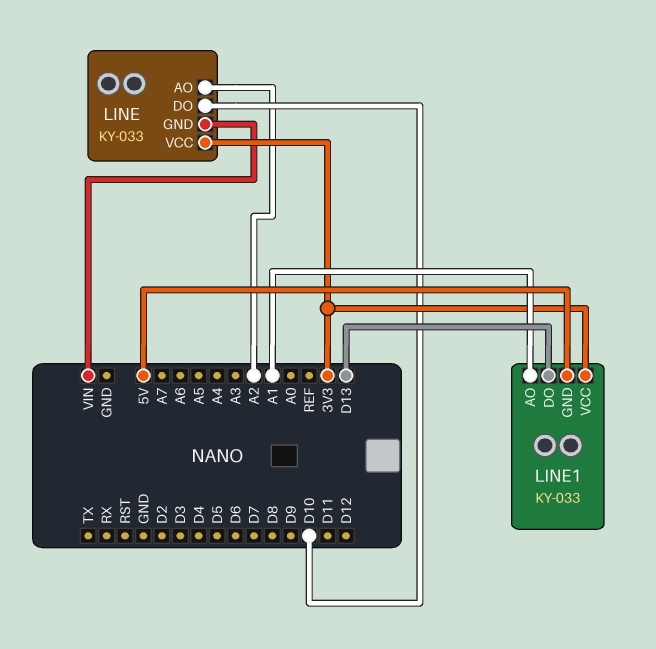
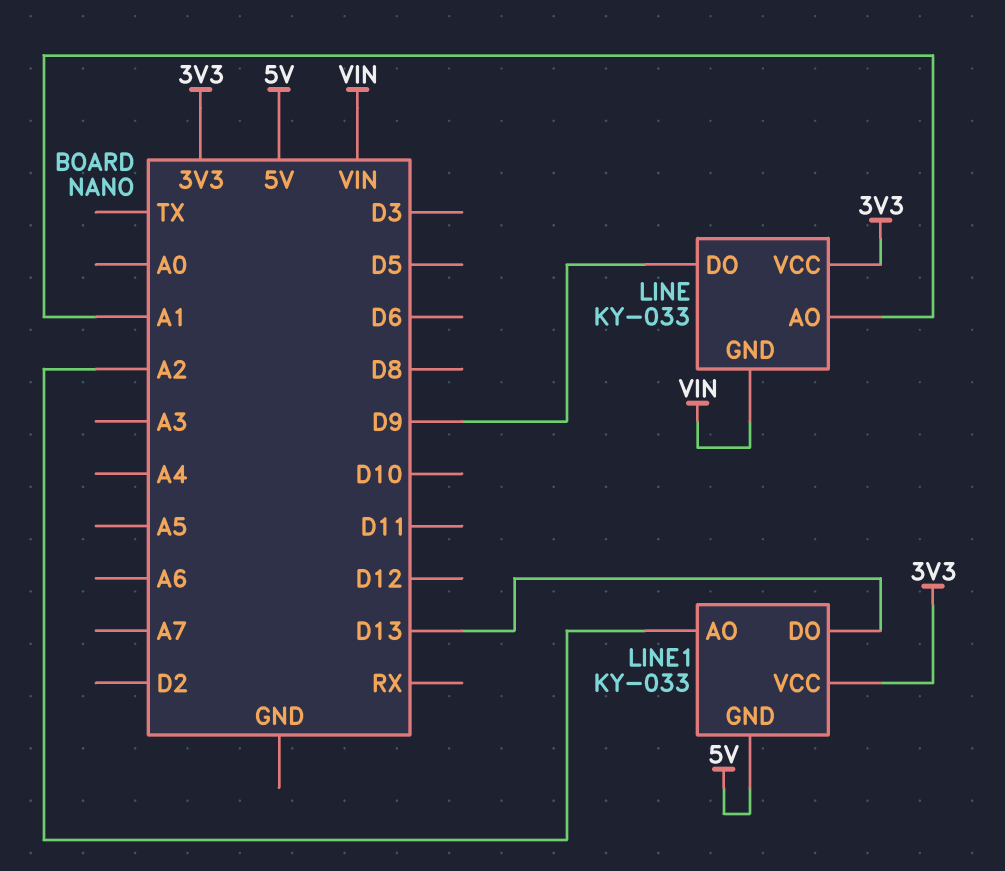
LINE pin AO: A2 -> A1
LINE pin DO: D10 -> D9
LINE1 pin AO: A1 -> A2

